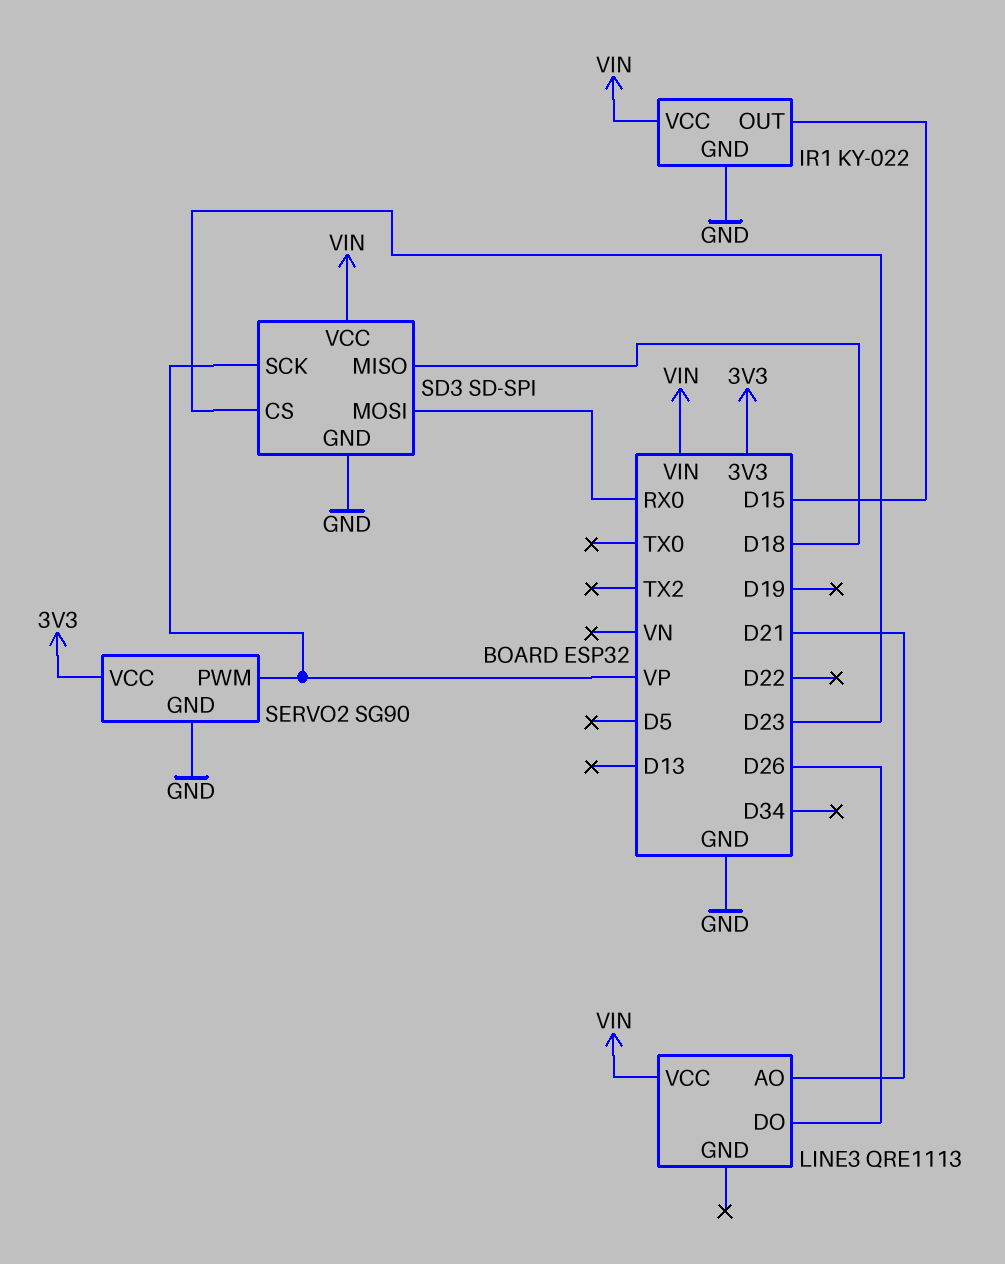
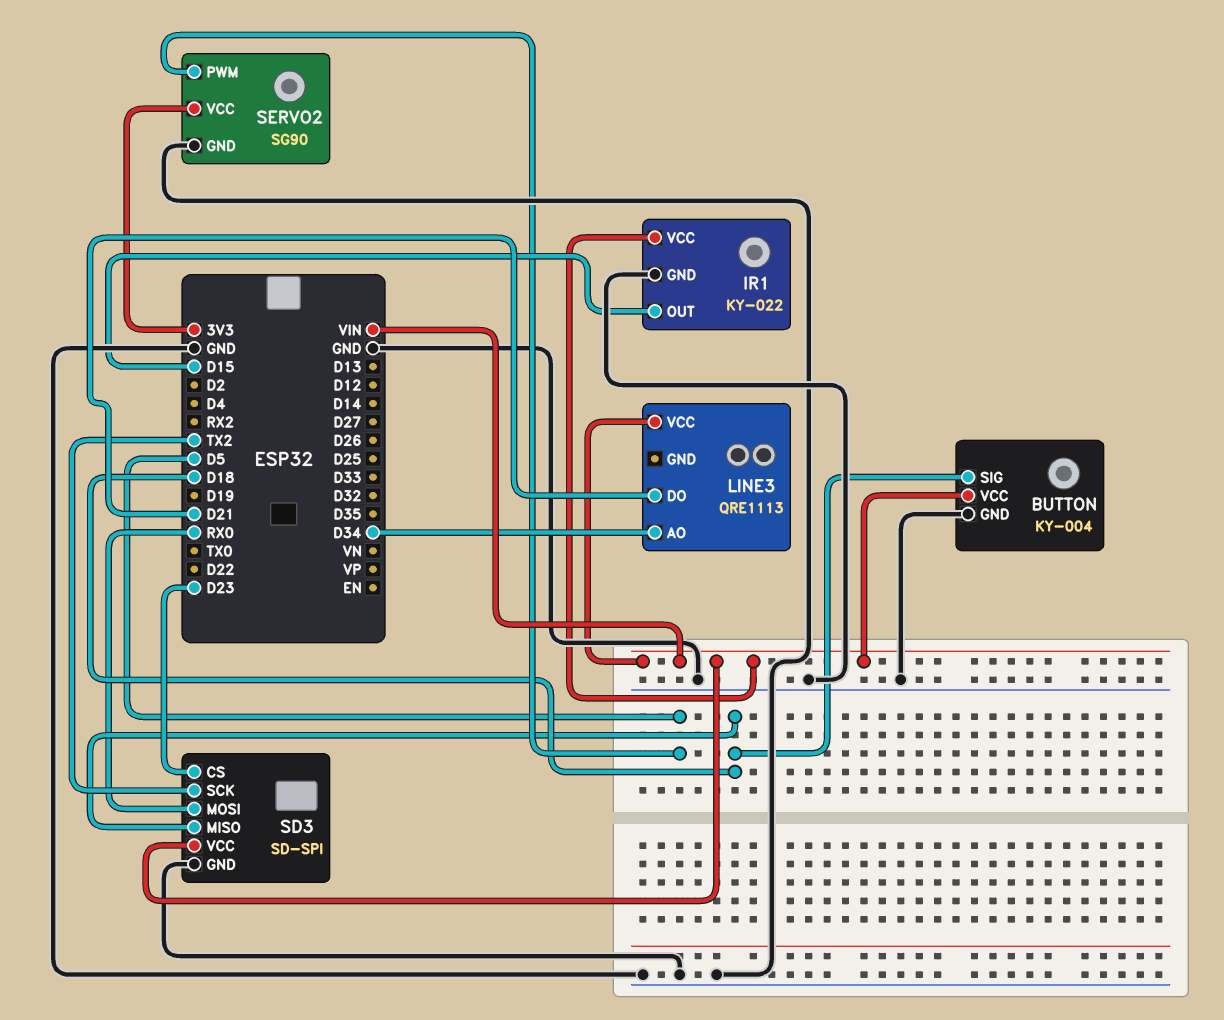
BUTTON: none -> KY-004
BUTTON pin GND: none -> GND
BUTTON pin SIG: none -> D18
BUTTON pin VCC: none -> VIN
LINE3 pin AO: D21 -> D34
LINE3 pin DO: D26 -> D21
SD3 pin SCK: VP -> TX2
SERVO2 pin PWM: VP -> D5

